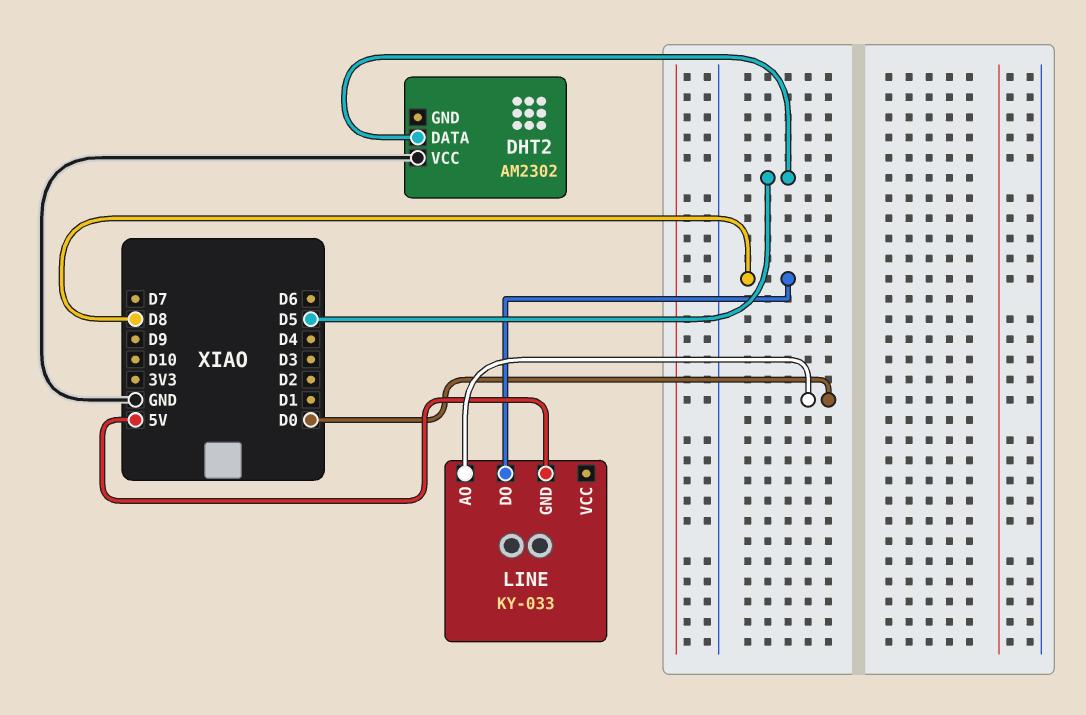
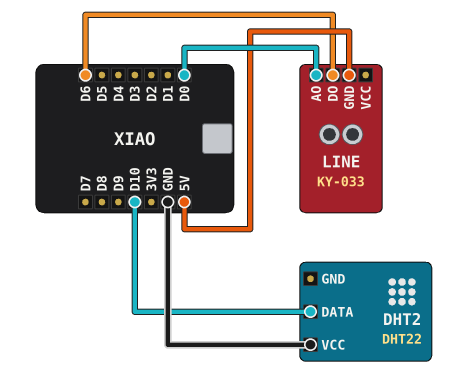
DHT2: AM2302 -> DHT22
DHT2 pin DATA: D5 -> D10
LINE pin DO: D8 -> D6

